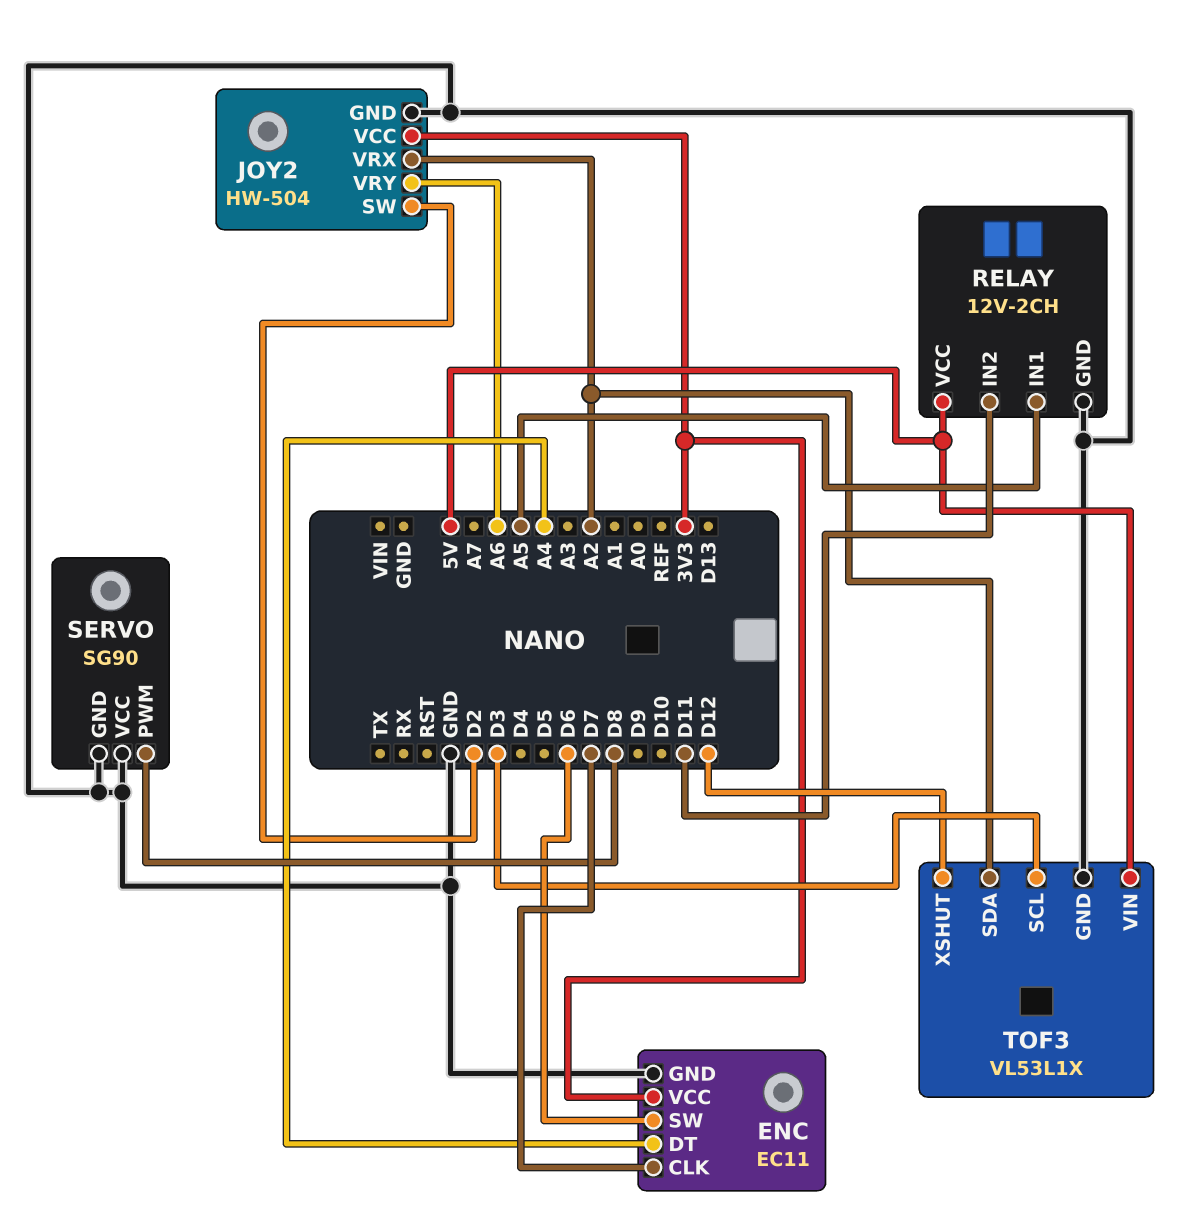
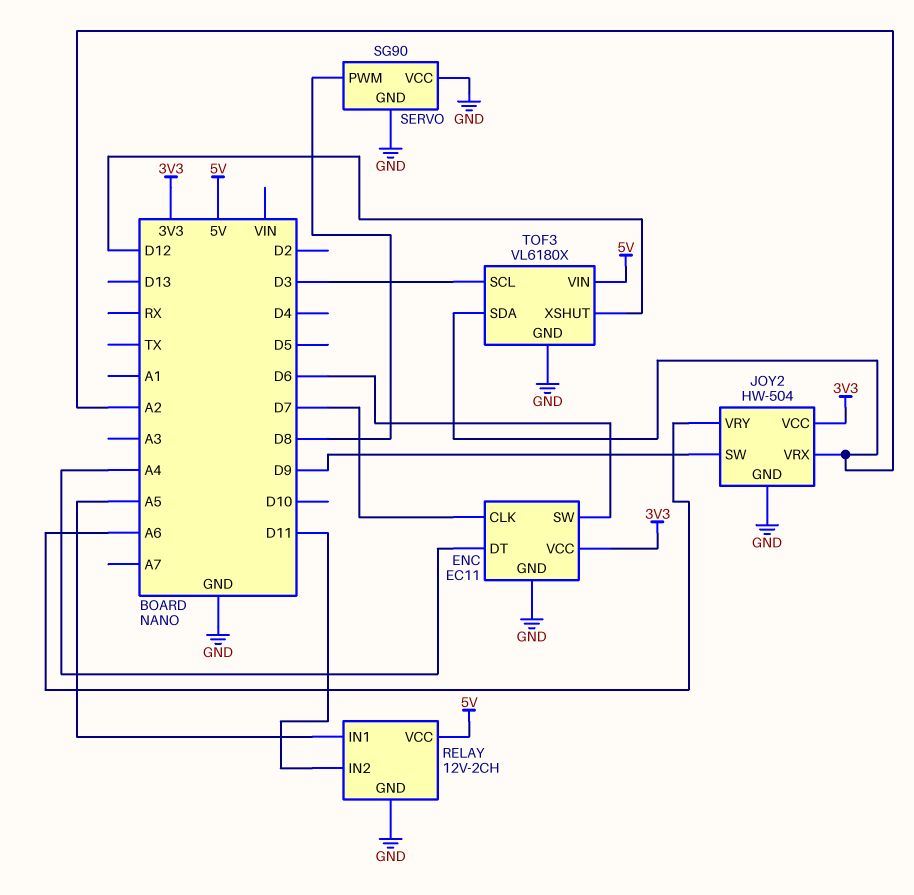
JOY2 pin SW: D2 -> D9
TOF3: VL53L1X -> VL6180X

